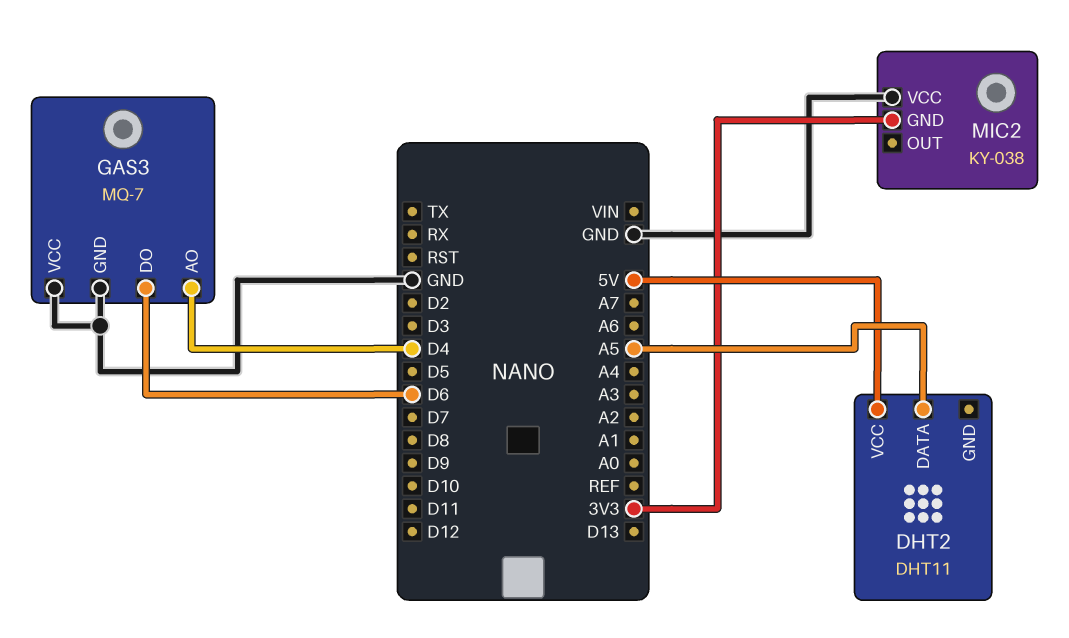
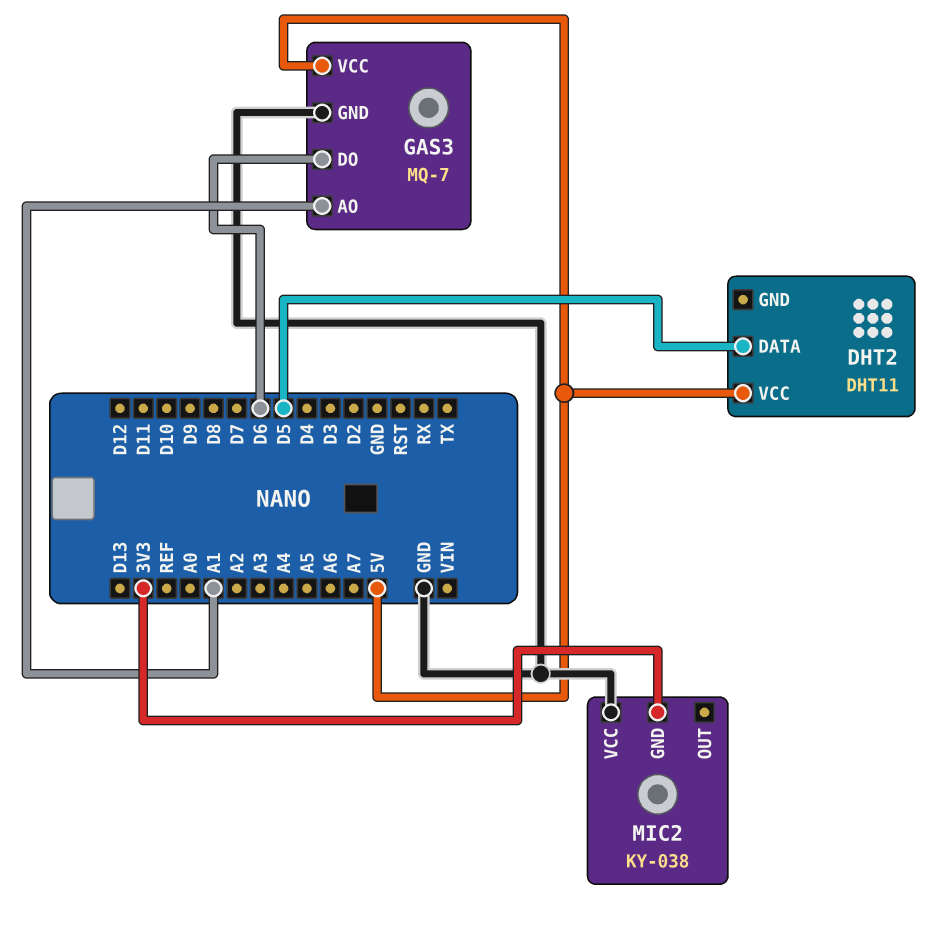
DHT2 pin DATA: A5 -> D5
GAS3 pin AO: D4 -> A1
GAS3 pin VCC: GND -> 5V

